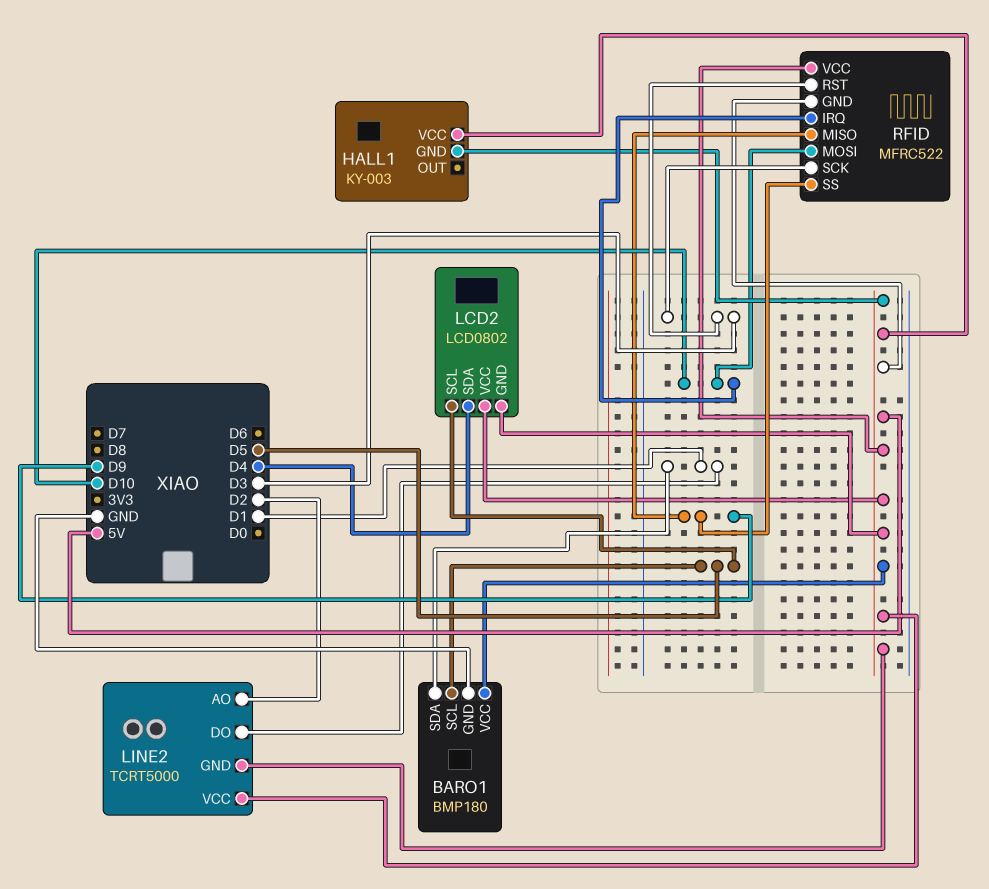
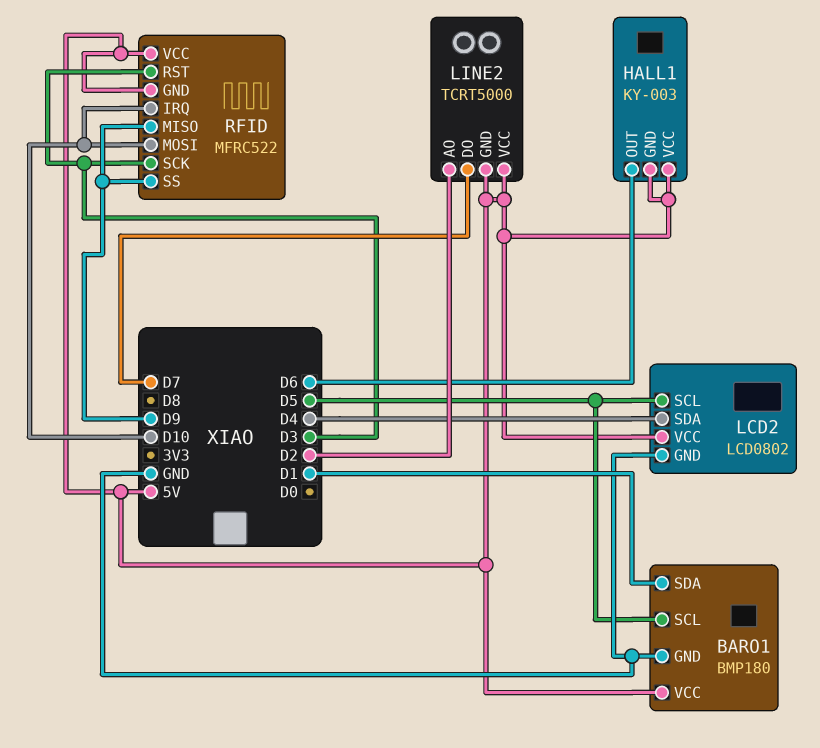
HALL1 pin OUT: none -> D6
LCD2 pin GND: 5V -> GND
LINE2 pin DO: D1 -> D7

